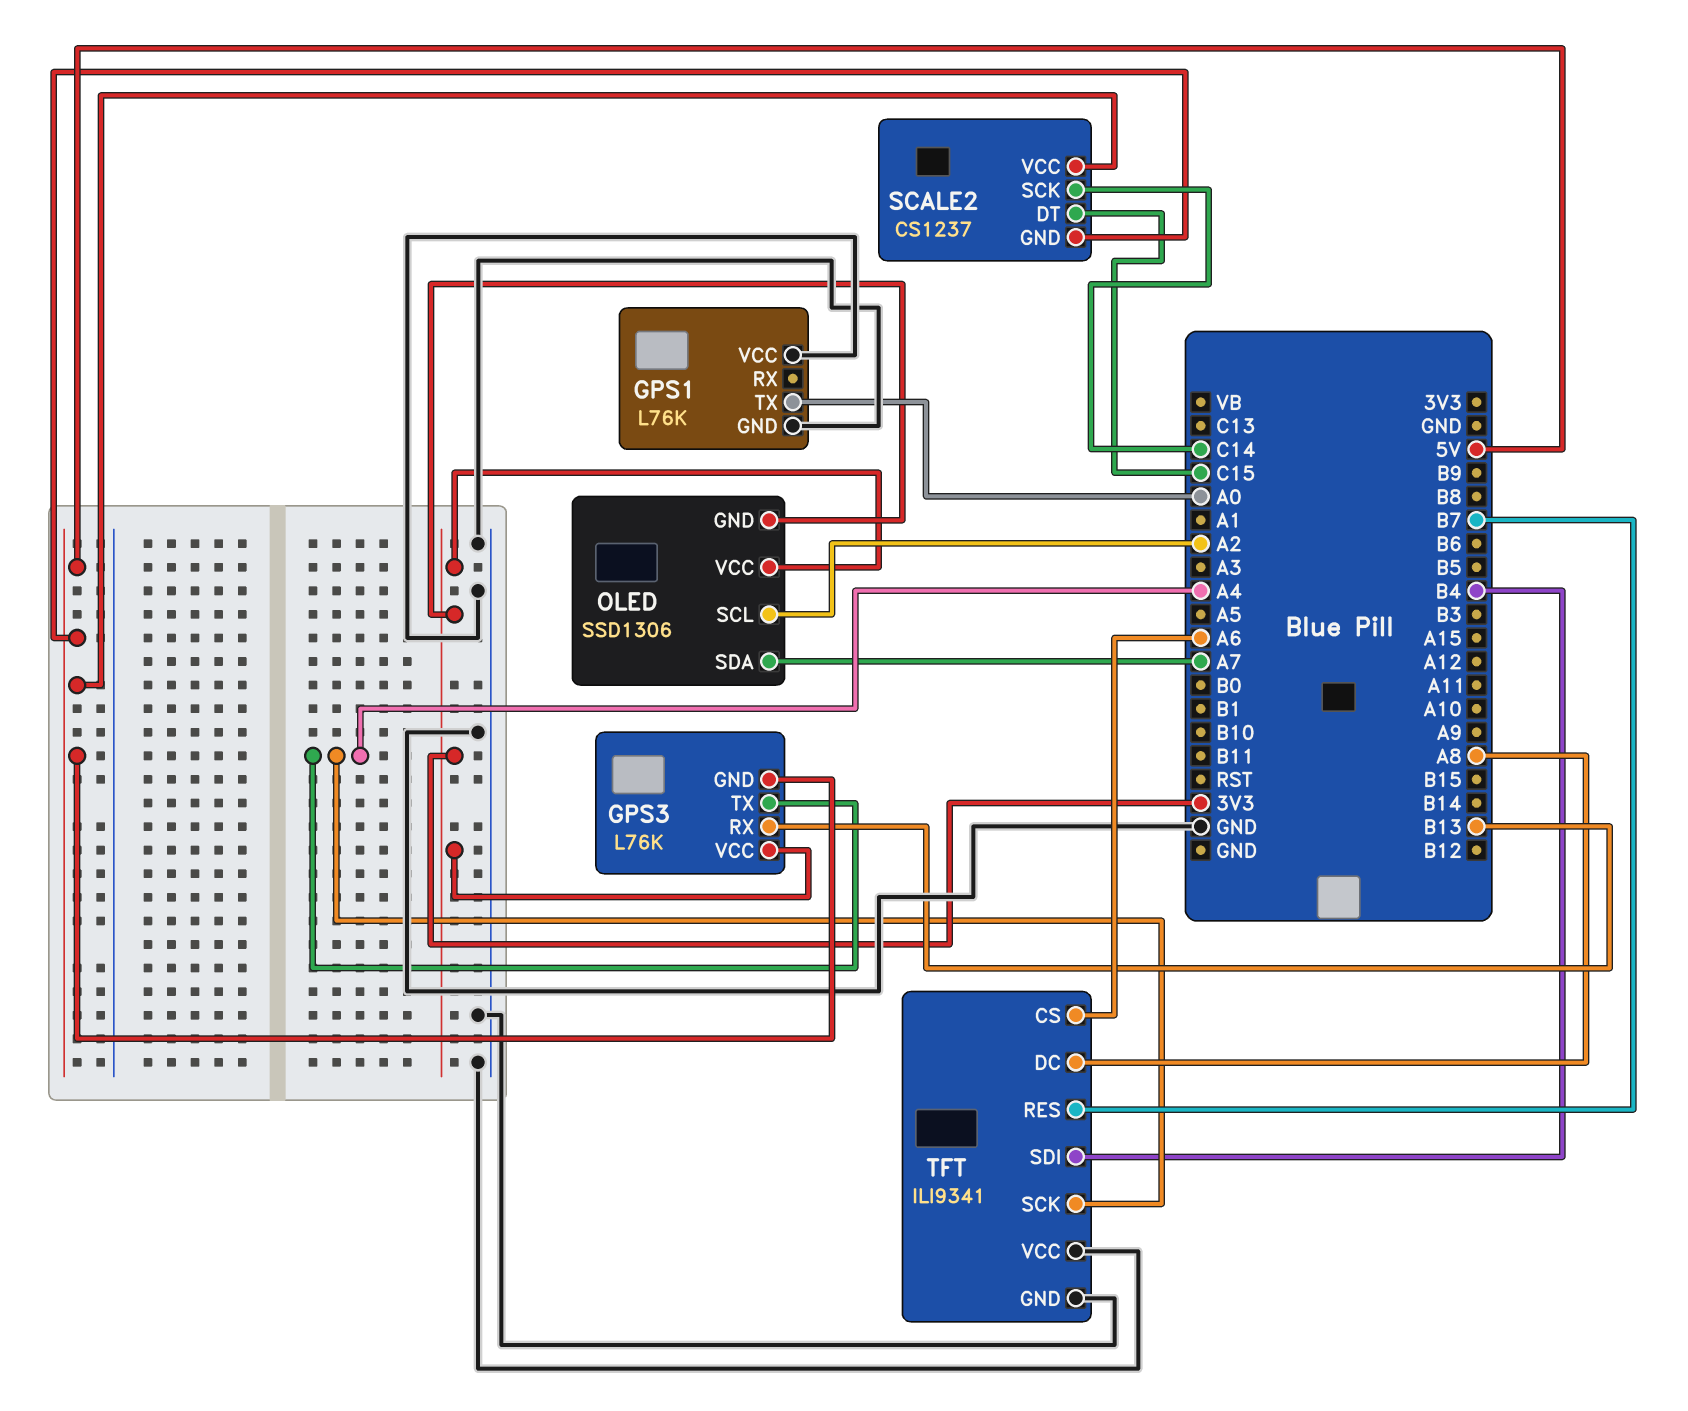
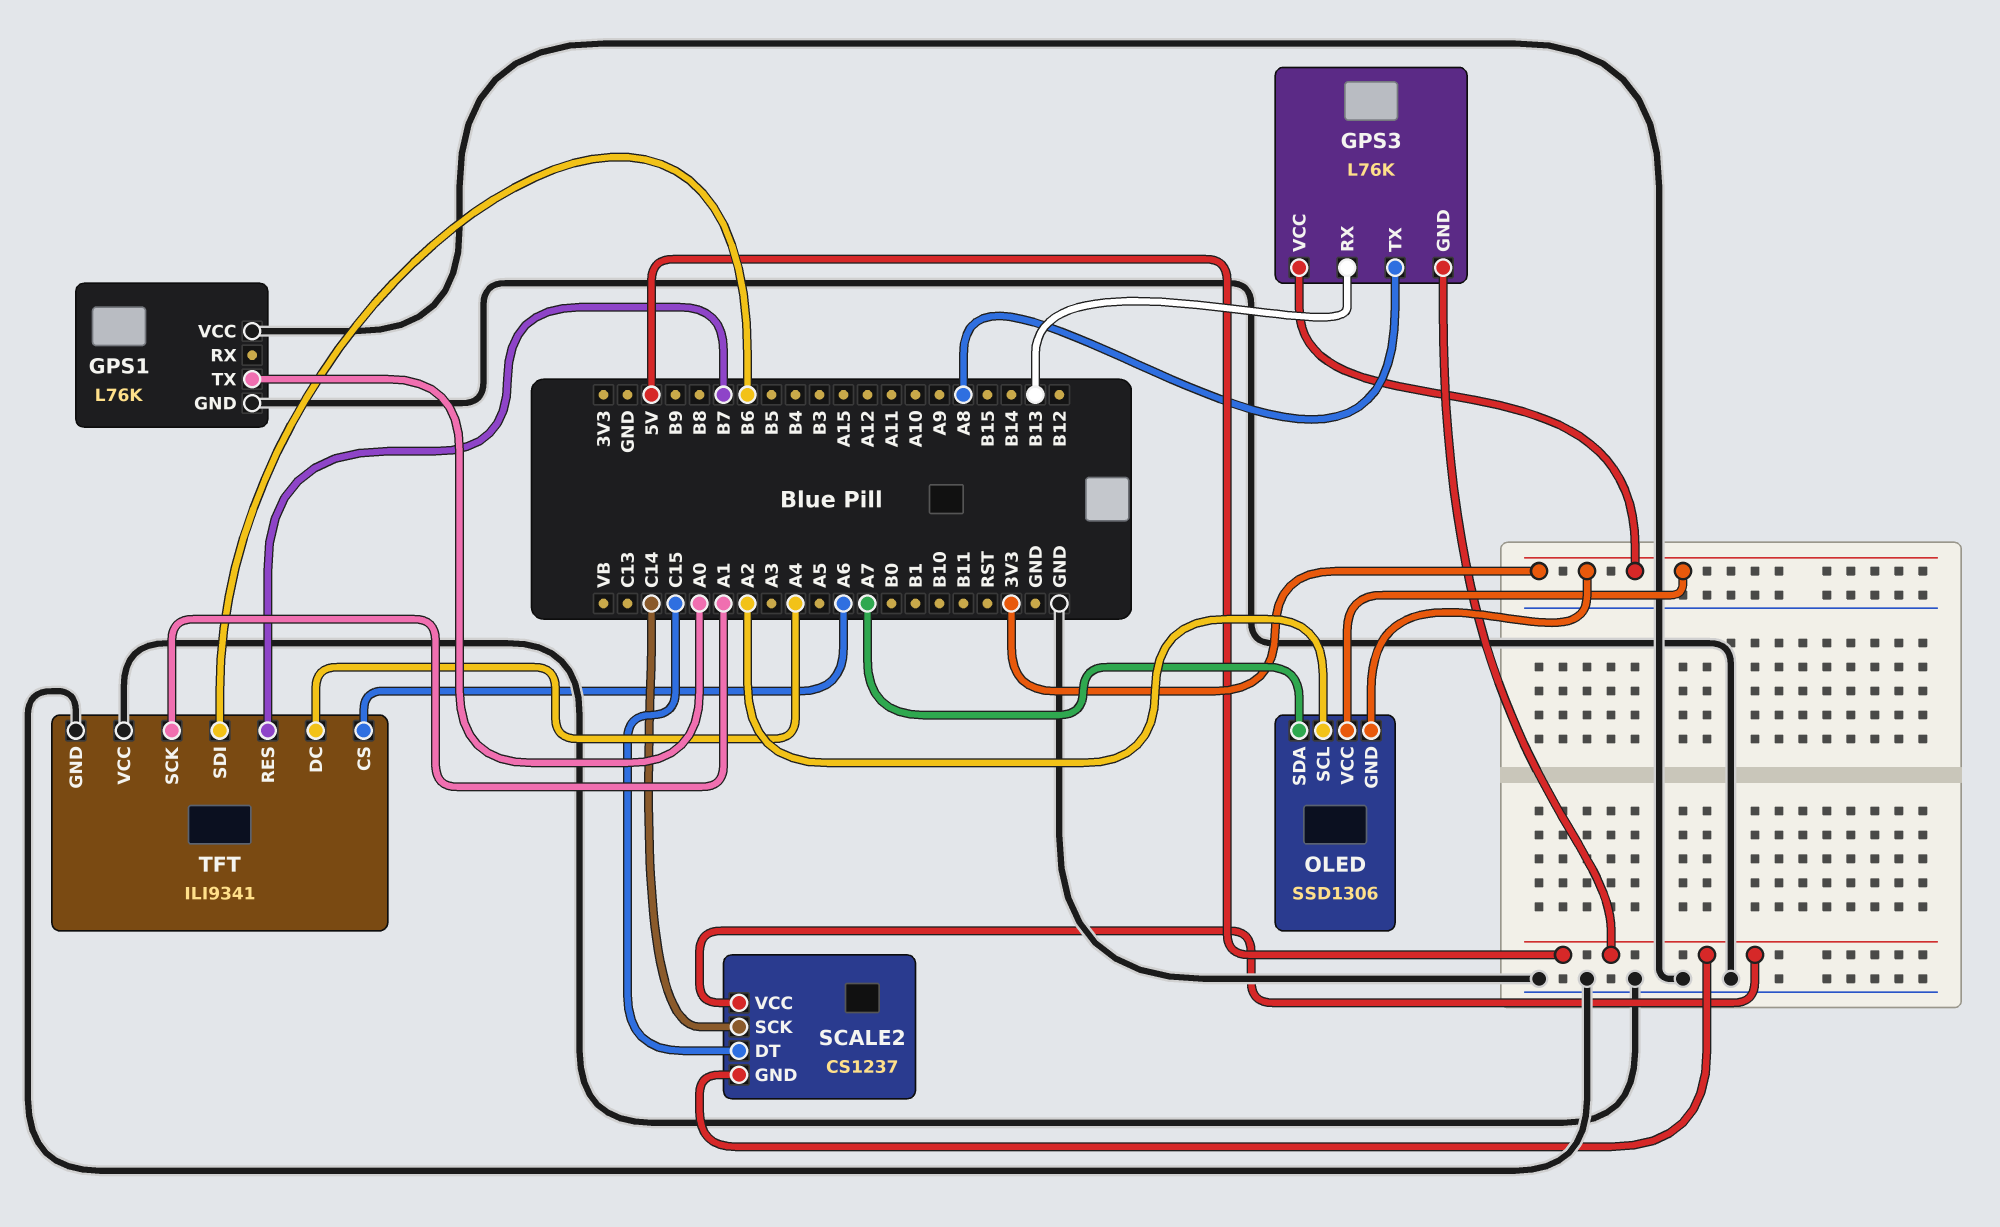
GPS3 pin TX: A4 -> A8
TFT pin DC: A8 -> A4
TFT pin SCK: A4 -> A1
TFT pin SDI: B4 -> B6

